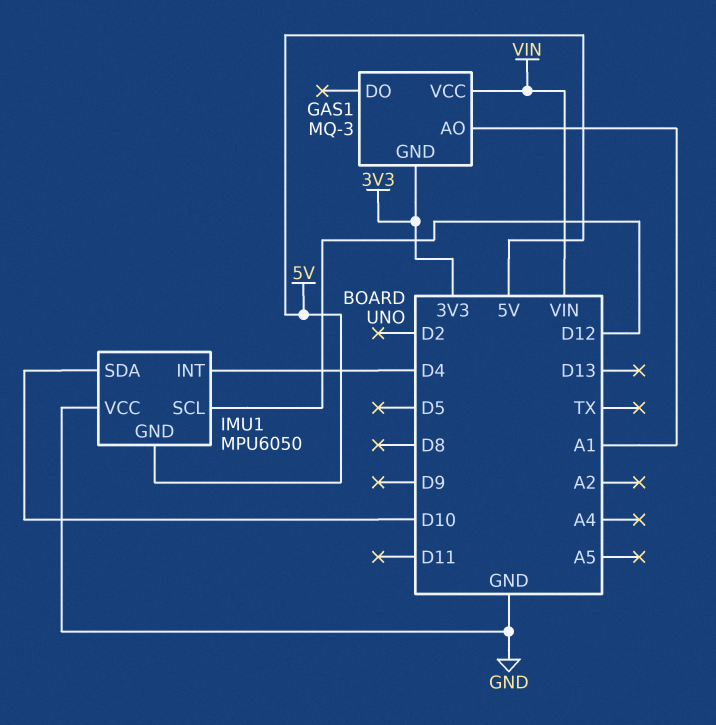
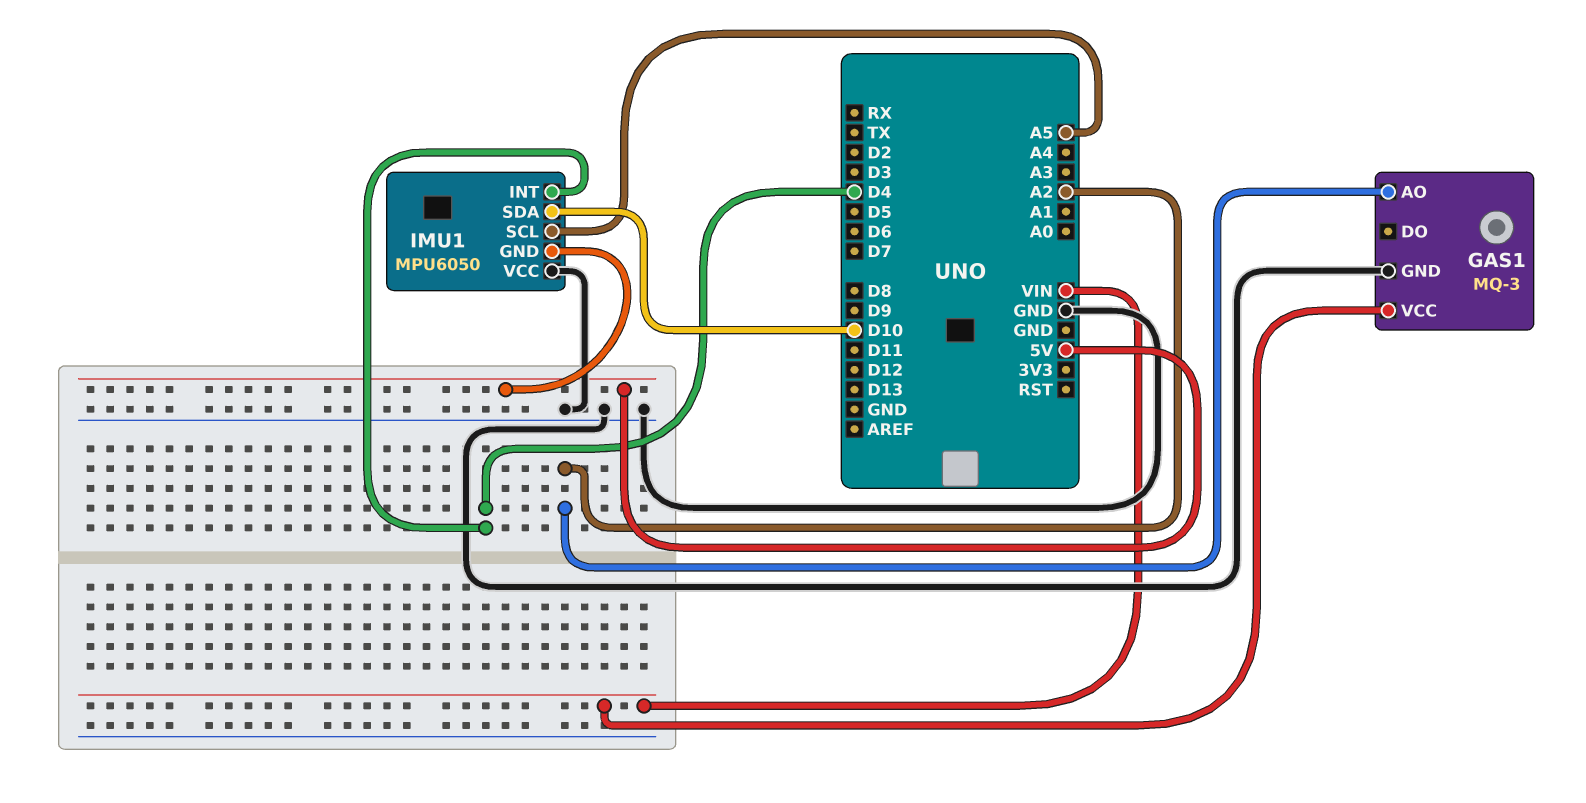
GAS1 pin AO: A1 -> A2
GAS1 pin GND: 3V3 -> GND
IMU1 pin SCL: D12 -> A5

